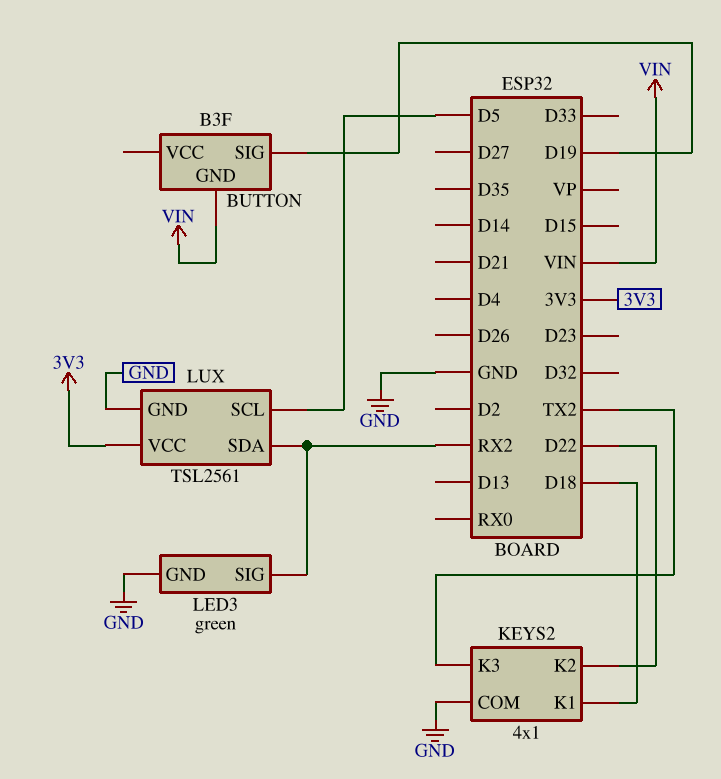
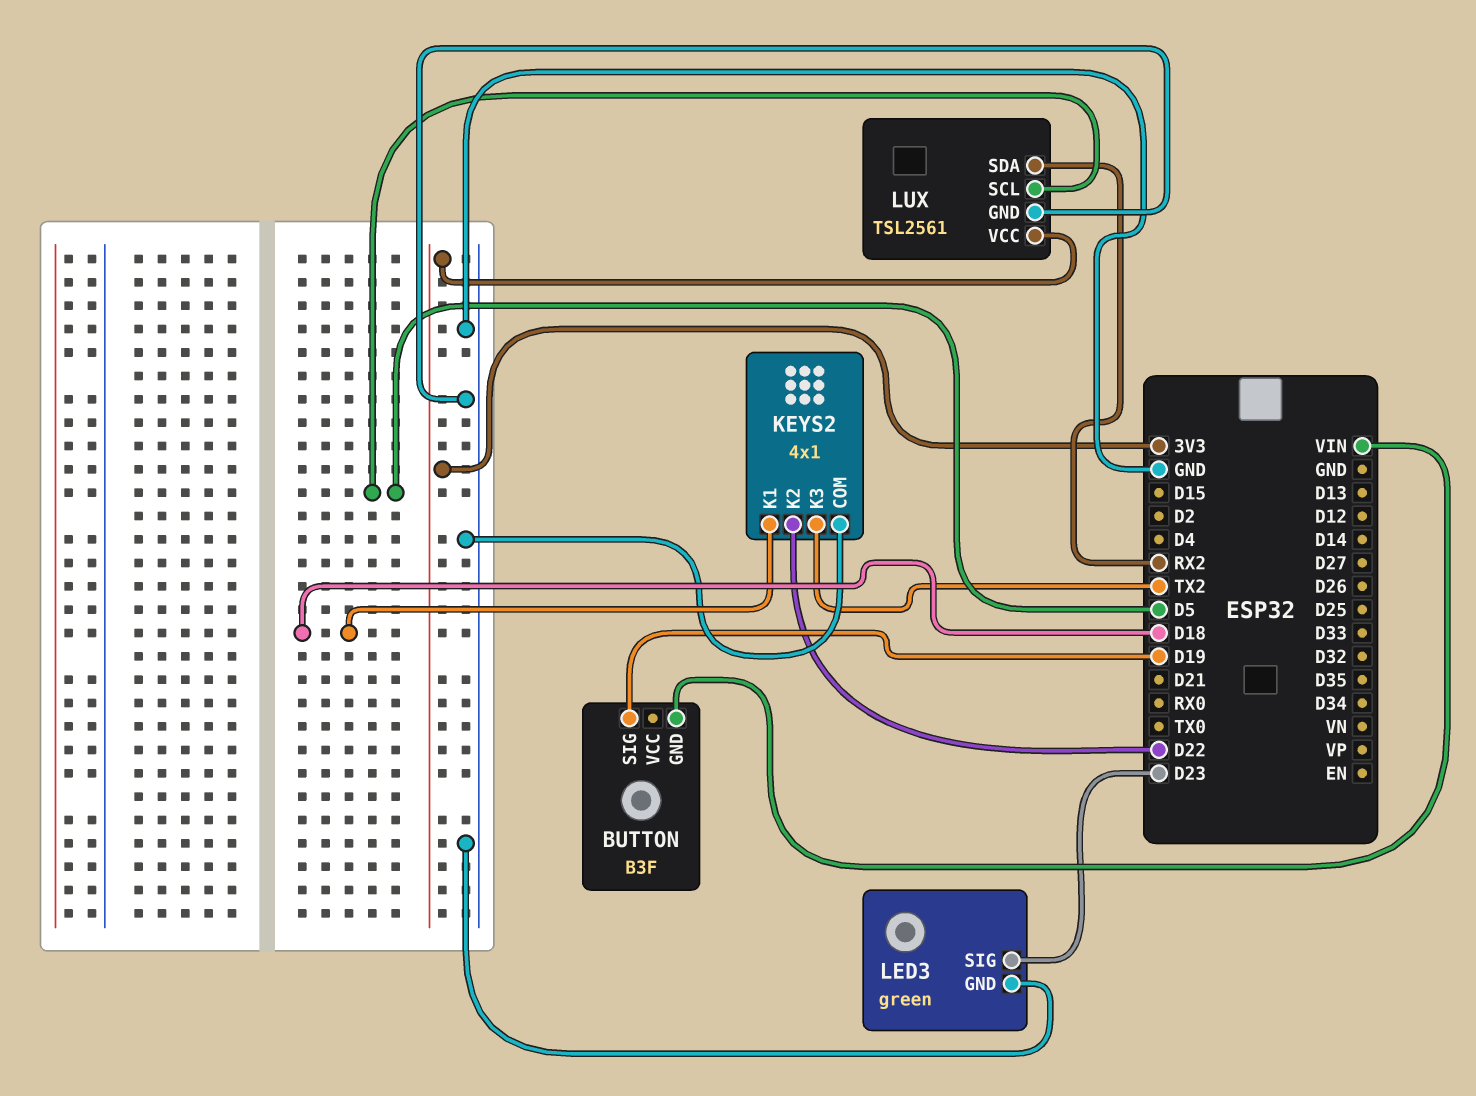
LED3 pin SIG: RX2 -> D23

